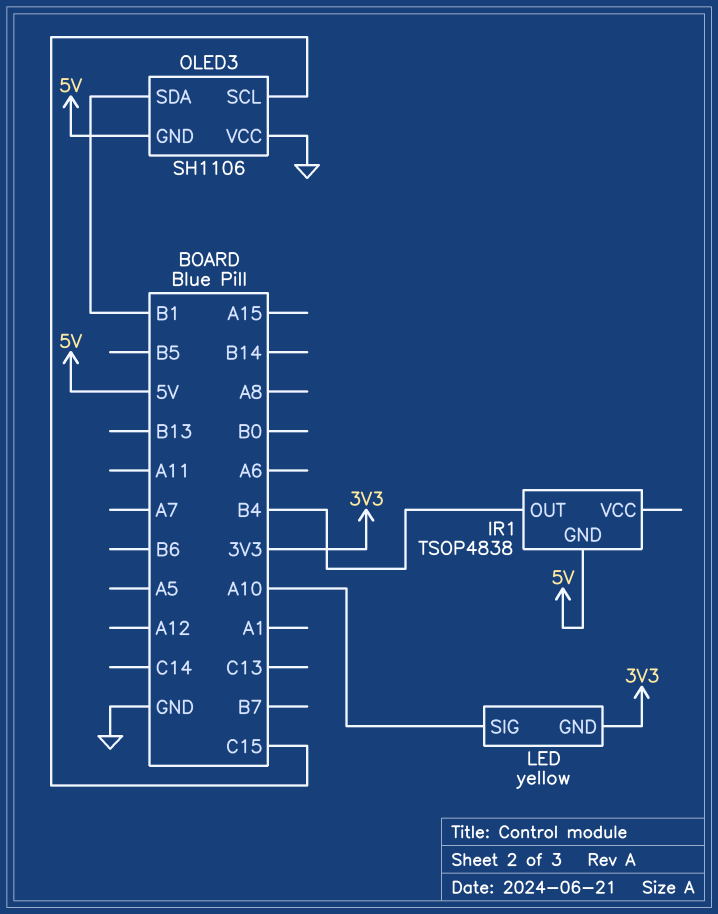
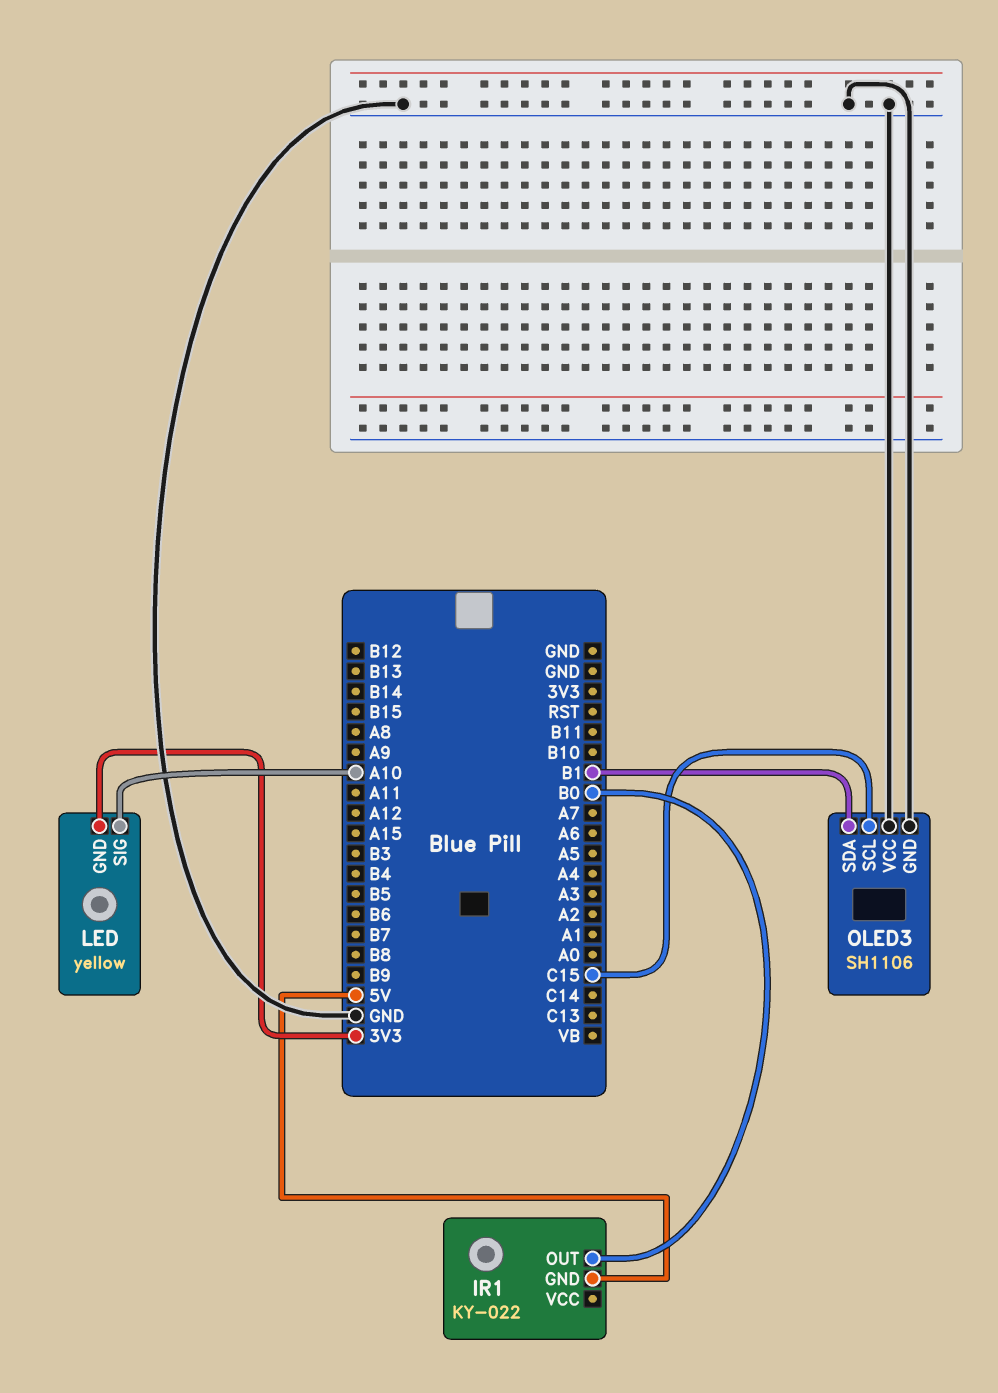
IR1: TSOP4838 -> KY-022
IR1 pin OUT: B4 -> B0
OLED3 pin GND: 5V -> GND

